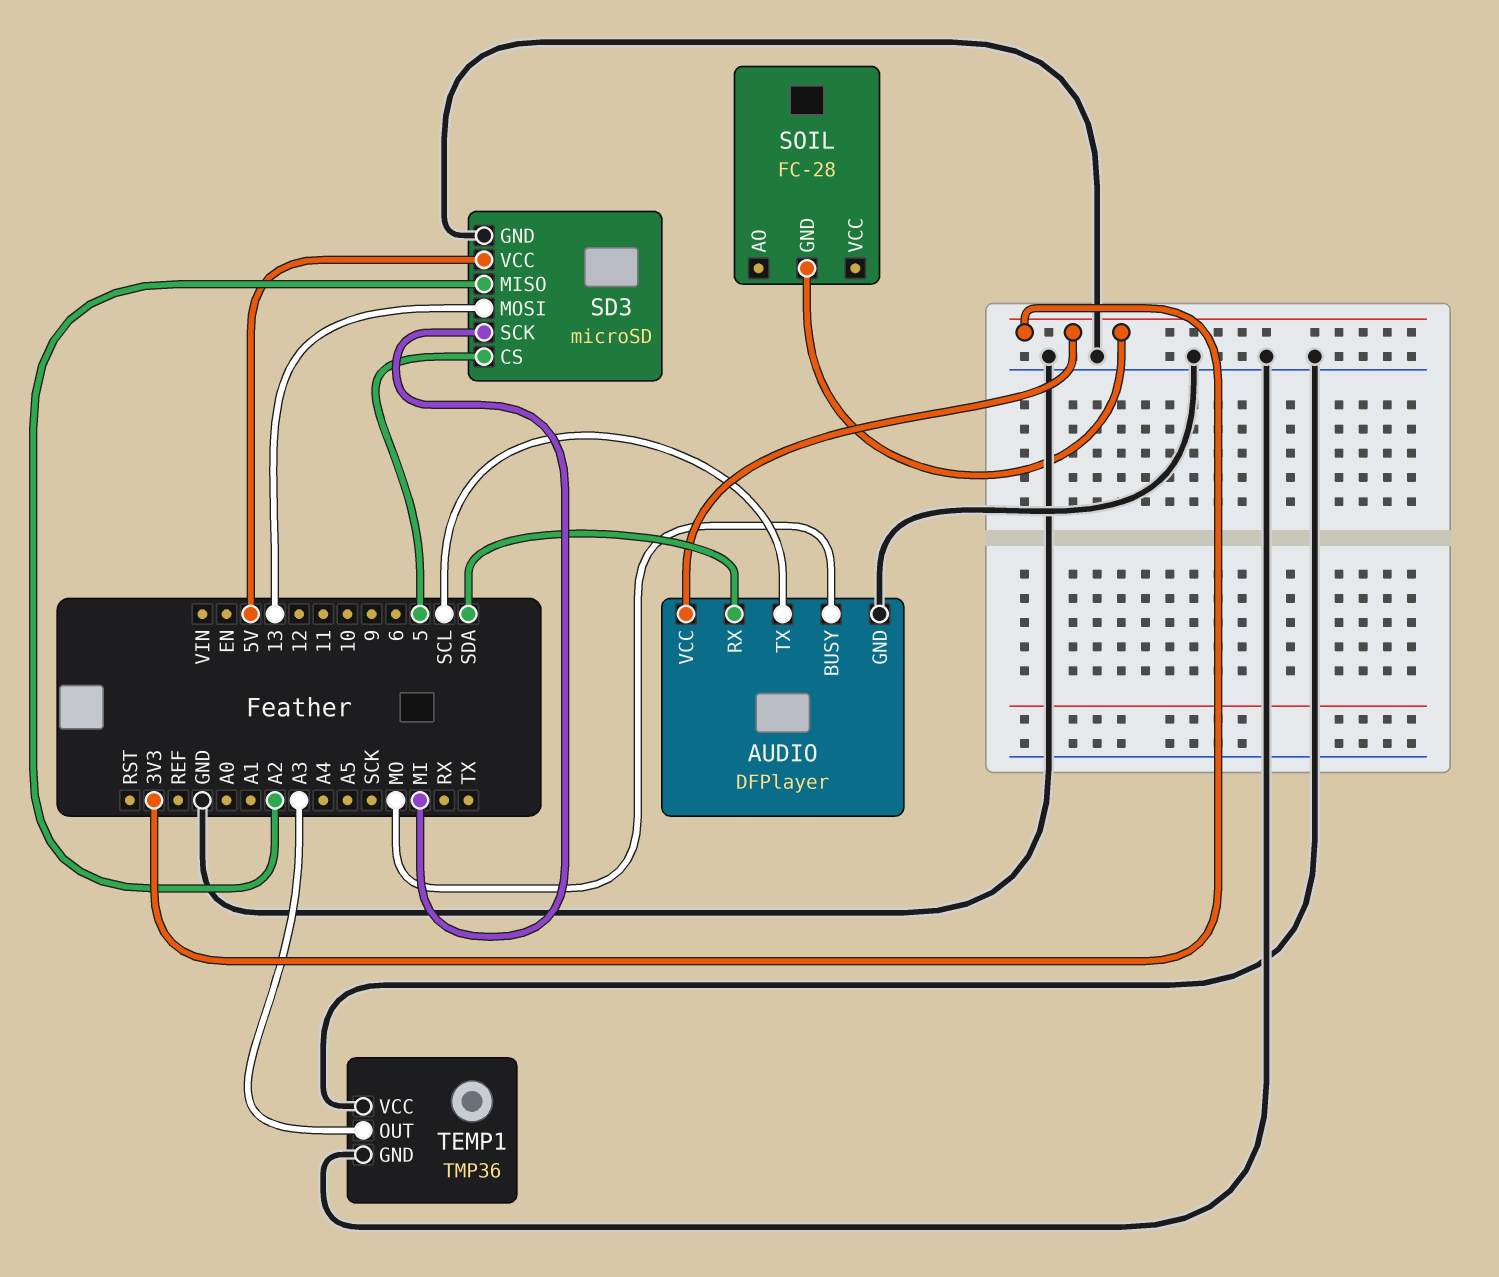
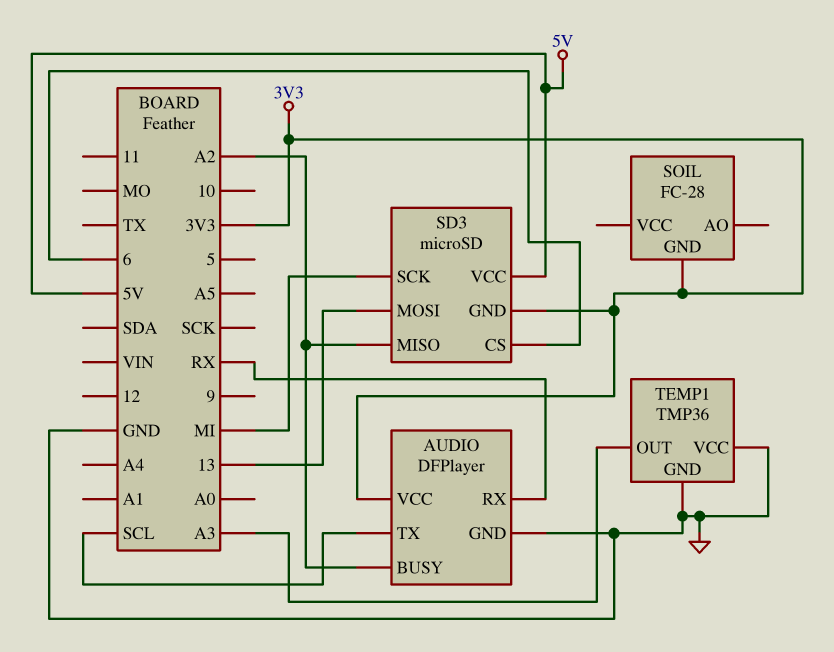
AUDIO pin BUSY: MO -> A2
AUDIO pin RX: SDA -> RX
SD3 pin CS: 5 -> 6
SD3 pin GND: GND -> 3V3

